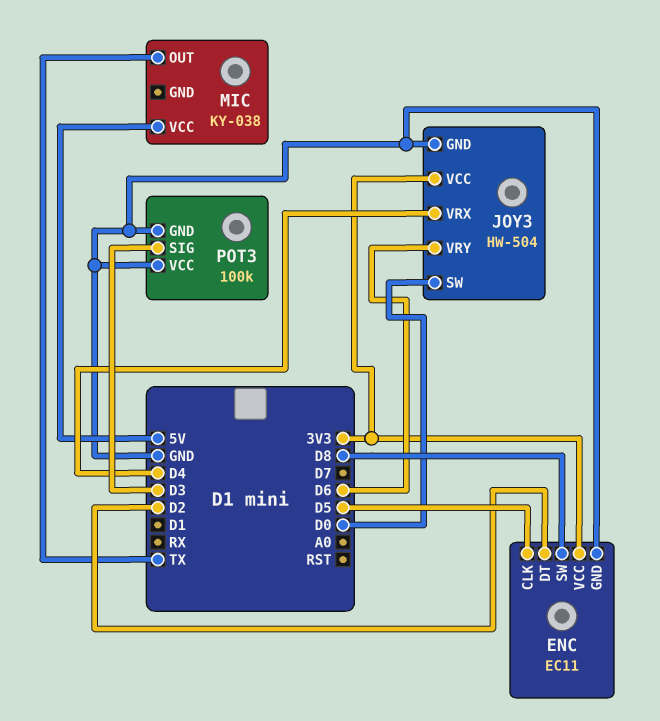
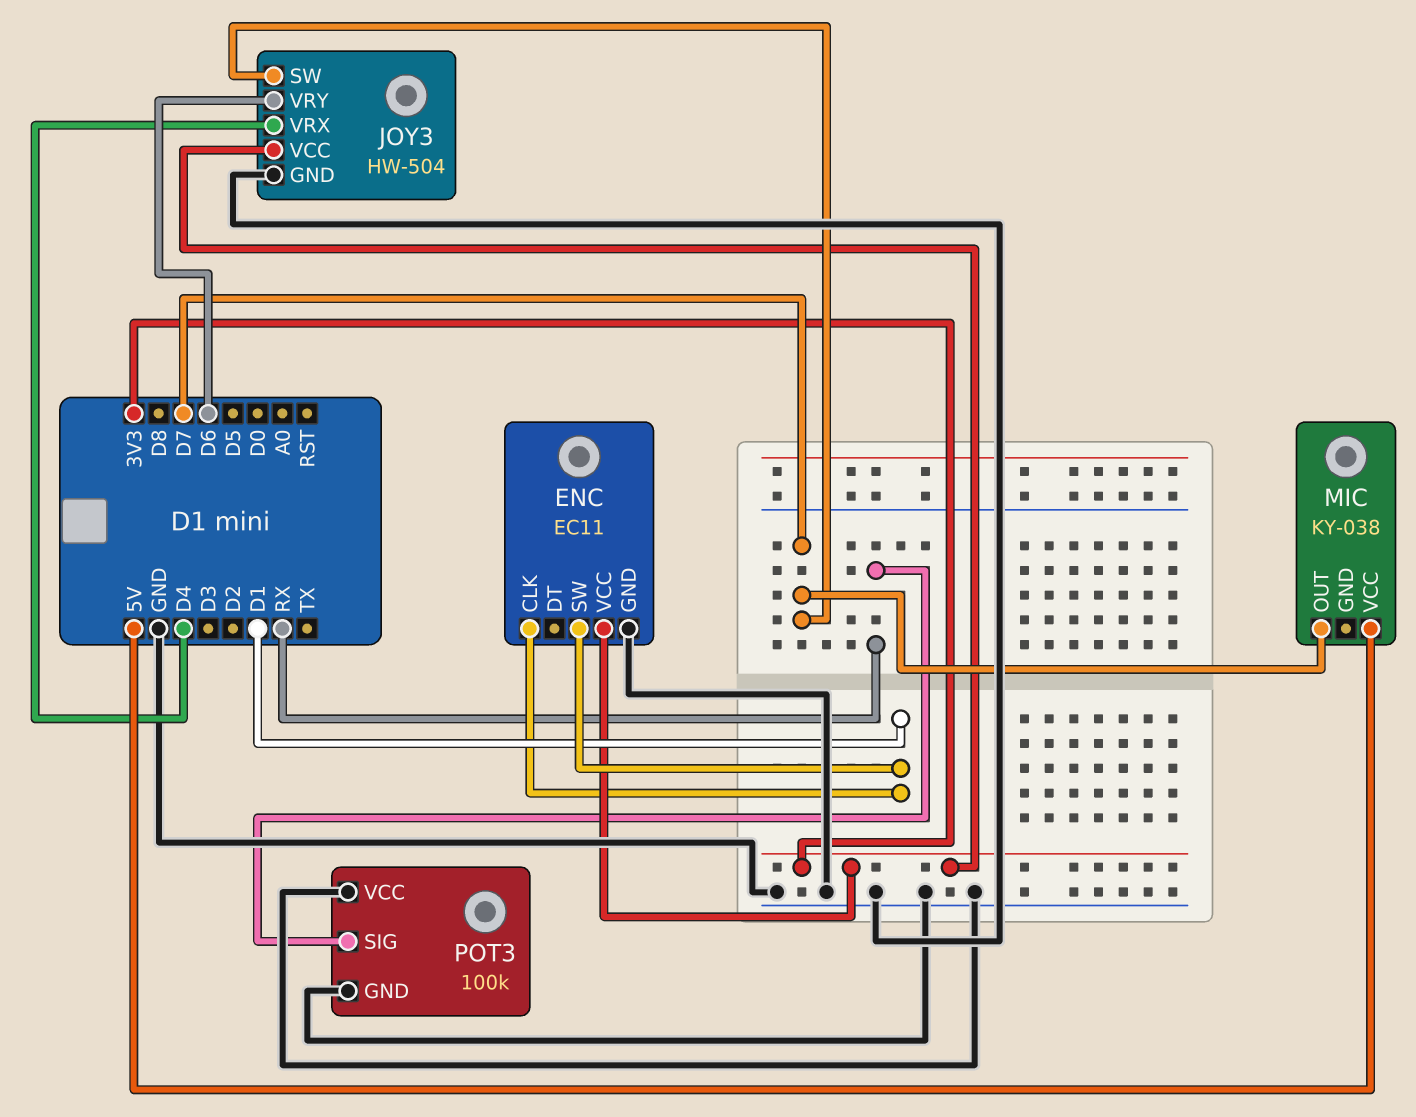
ENC pin CLK: D5 -> D1
ENC pin DT: D2 -> none
ENC pin SW: D8 -> D1
JOY3 pin SW: D0 -> D7
MIC pin OUT: TX -> D7
POT3 pin SIG: D3 -> RX

